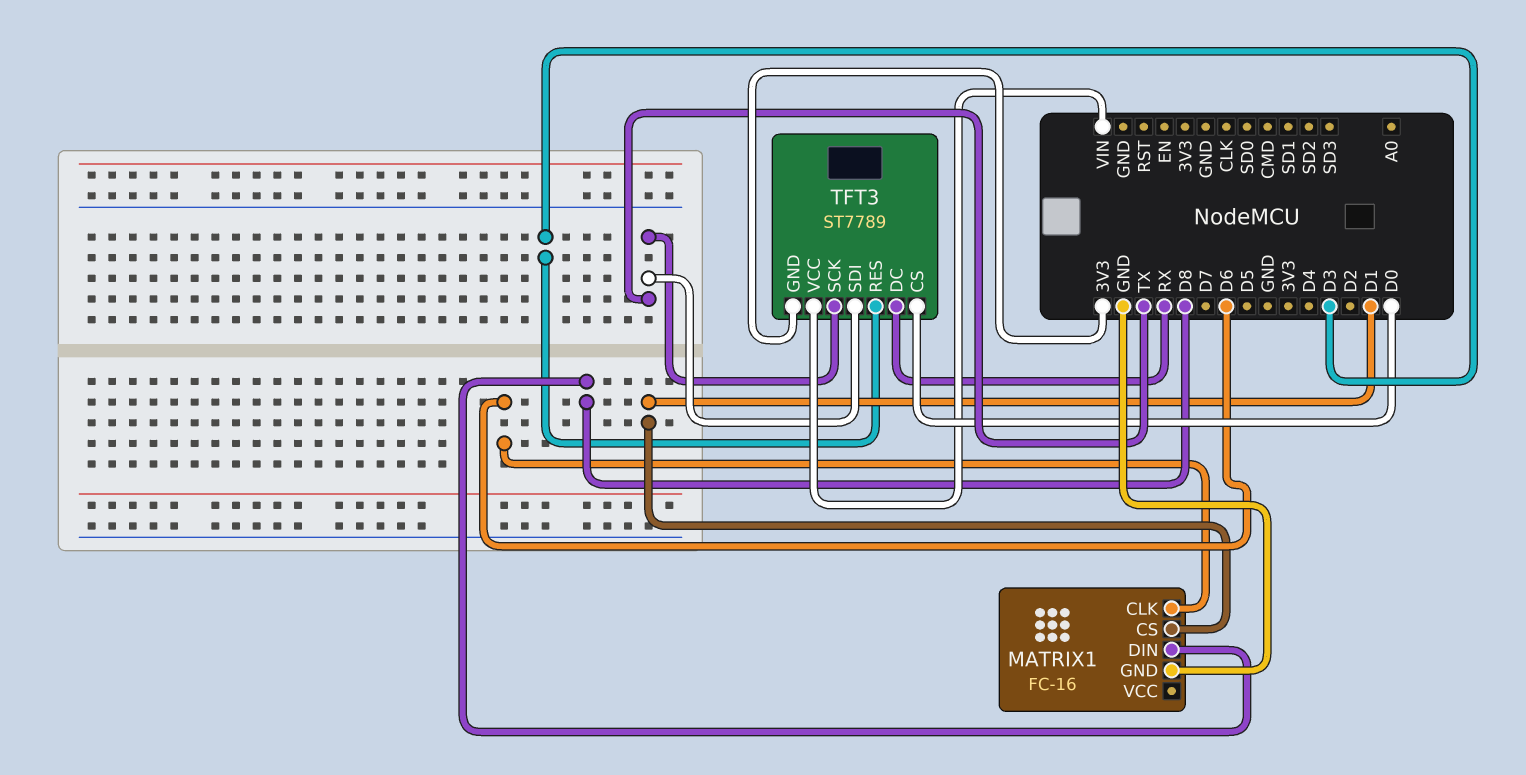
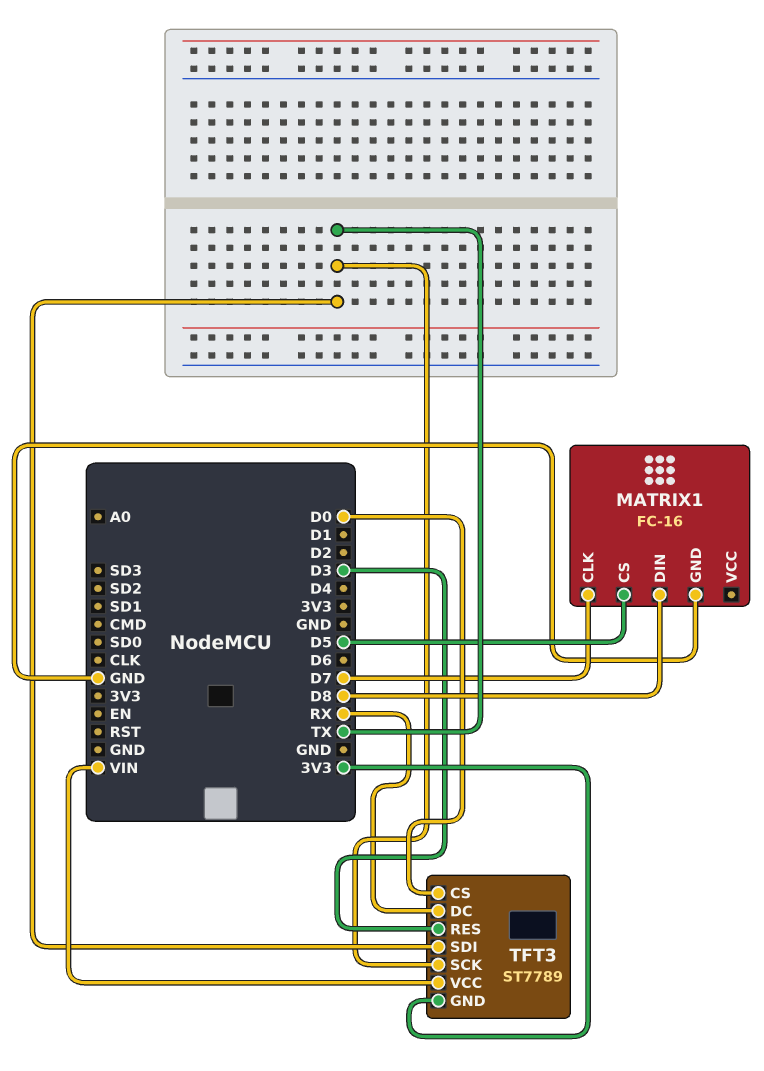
MATRIX1 pin CLK: D6 -> D7
MATRIX1 pin CS: D1 -> D5

